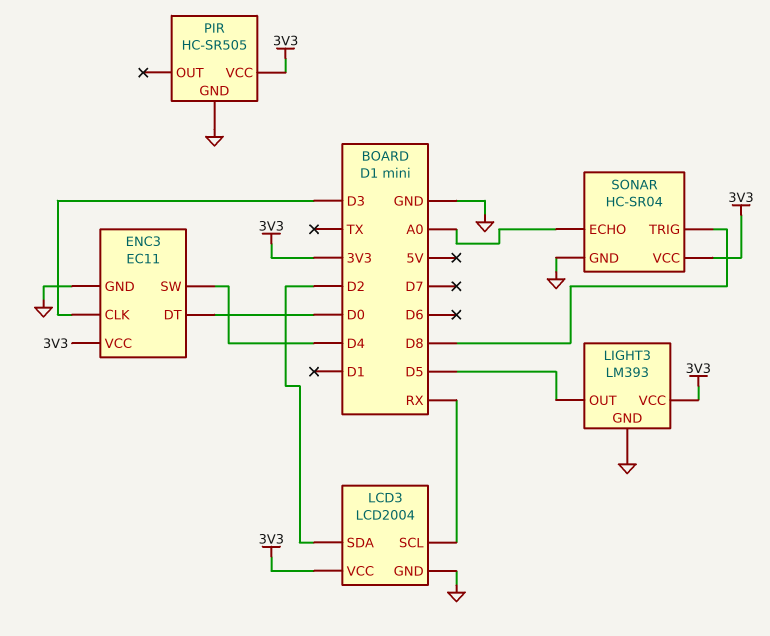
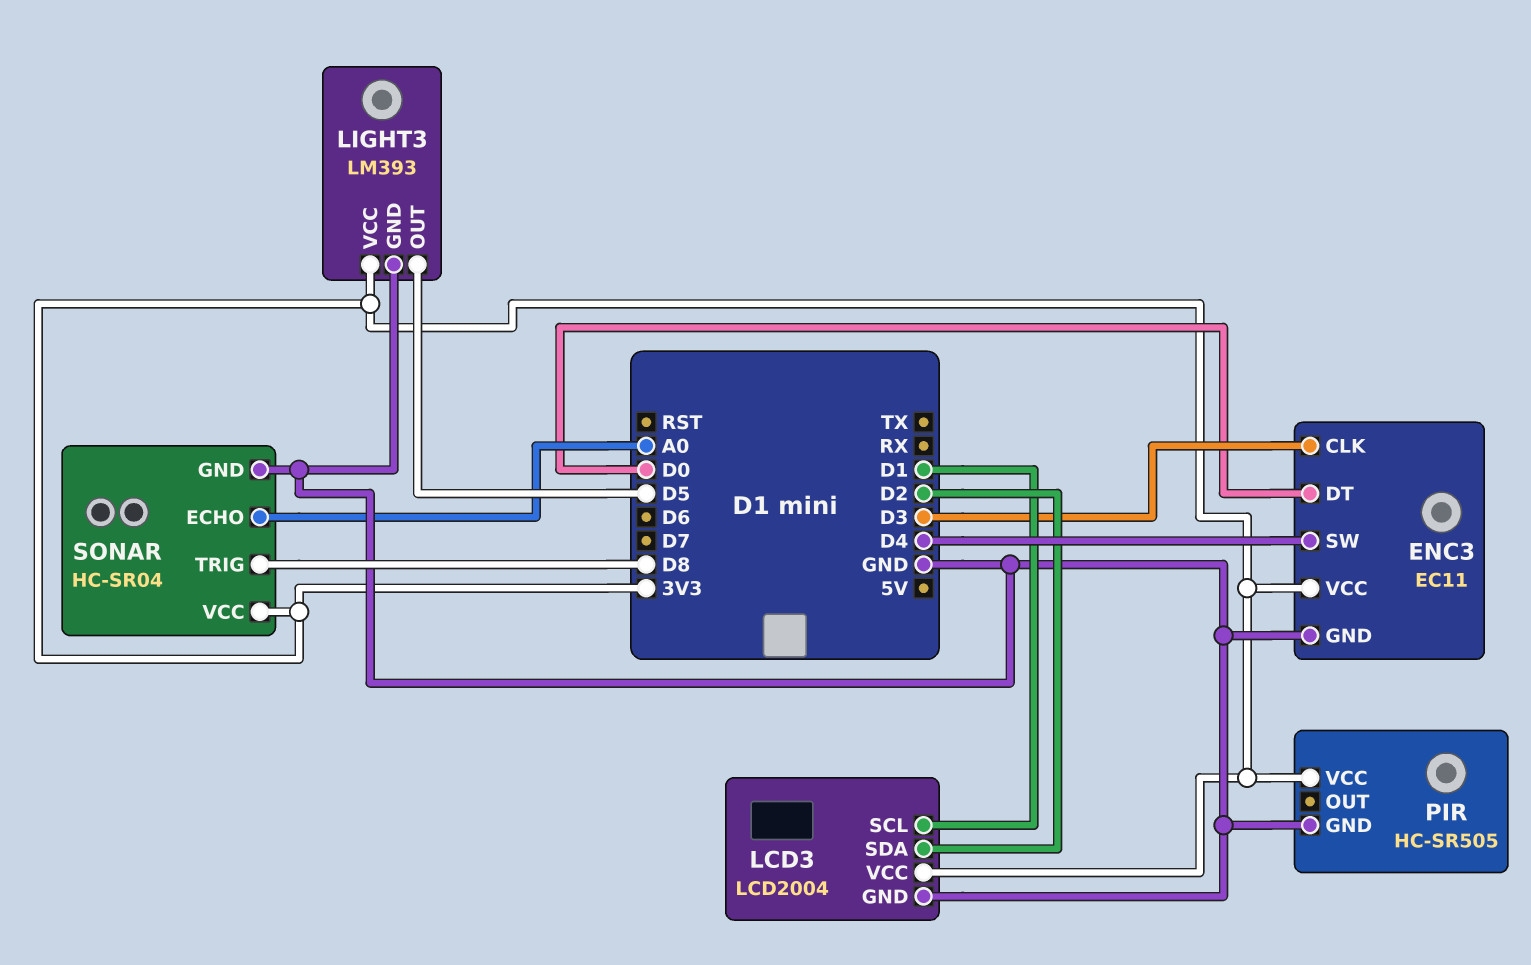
LCD3 pin SCL: RX -> D1

